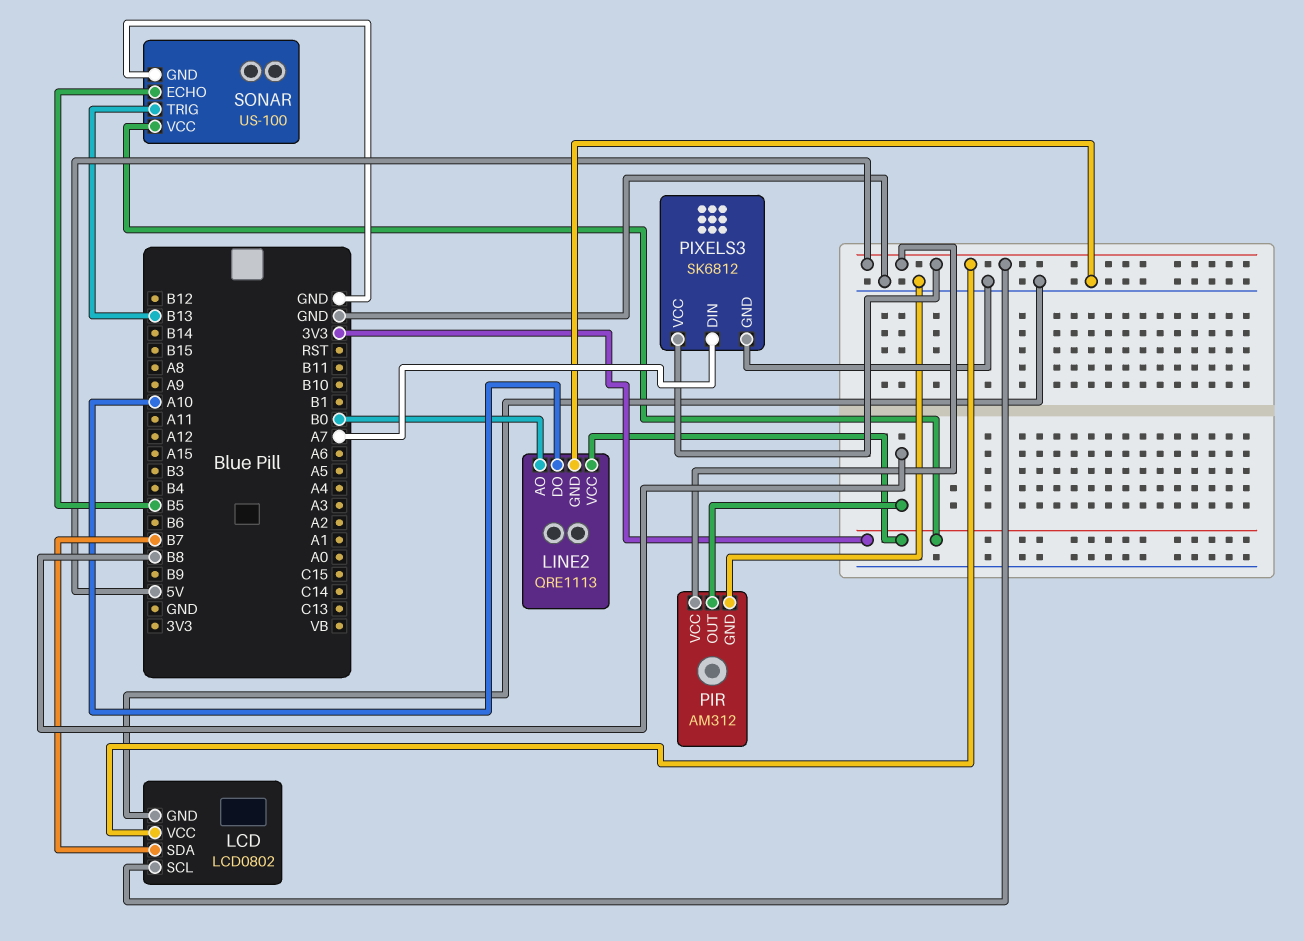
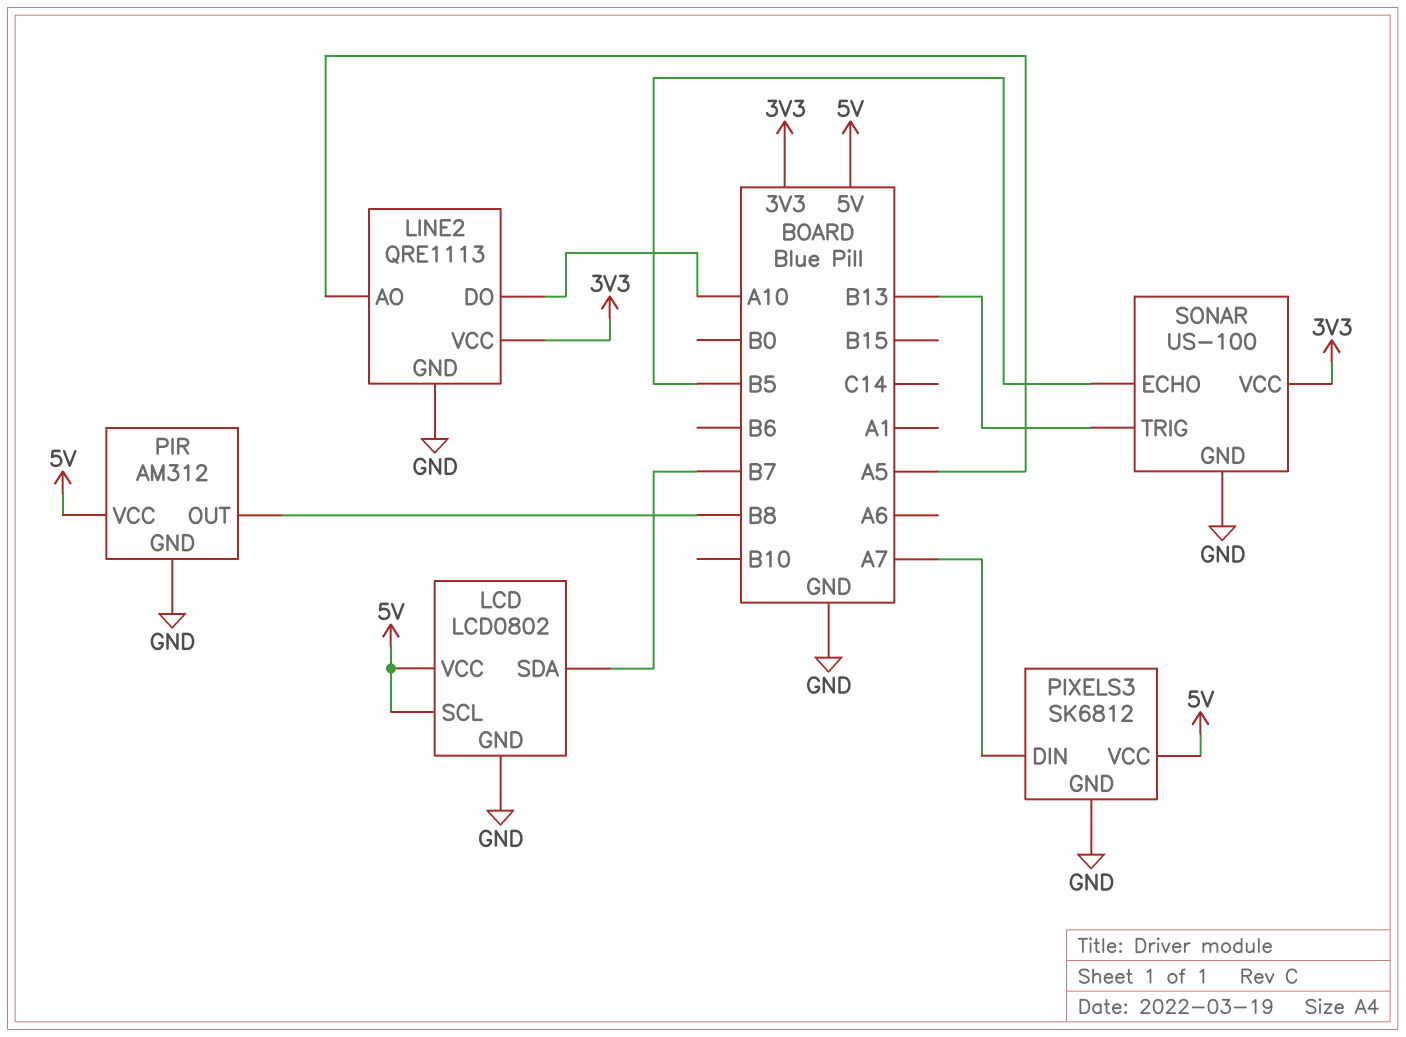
LINE2 pin AO: B0 -> A5

